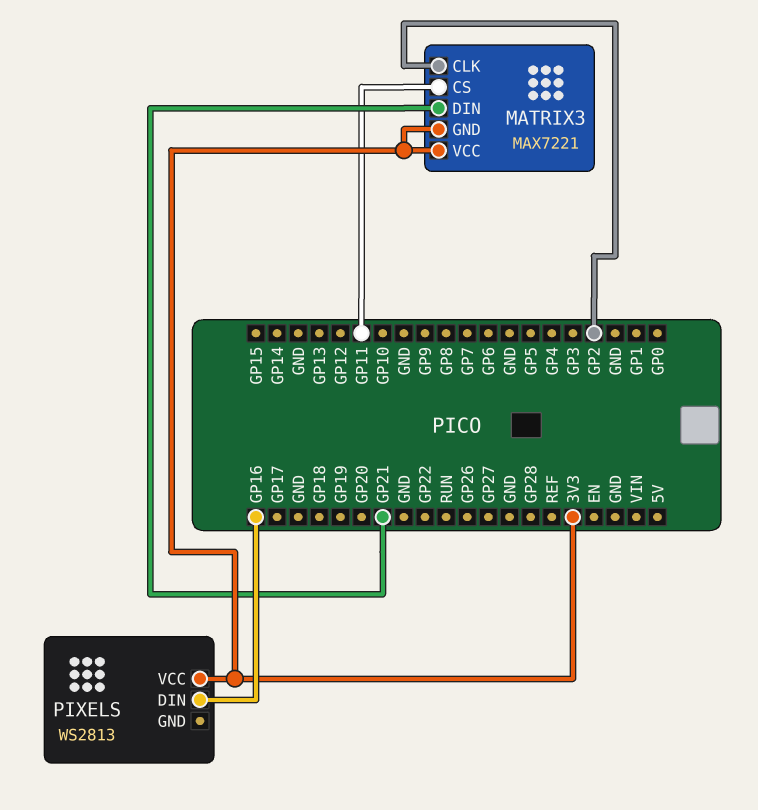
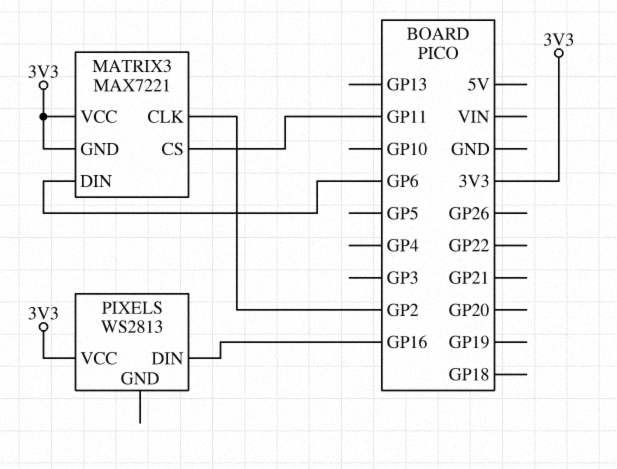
MATRIX3 pin DIN: GP21 -> GP6

